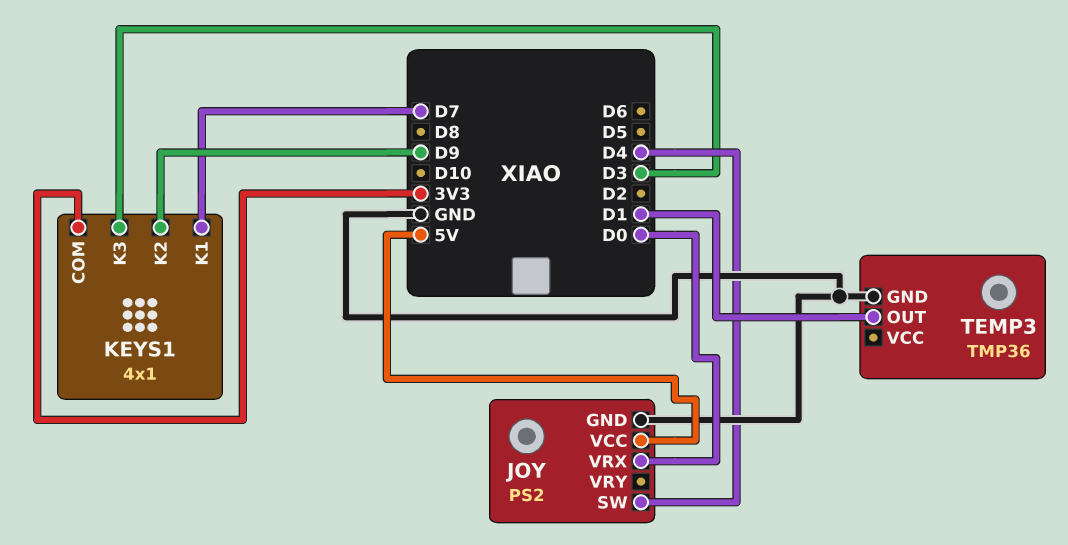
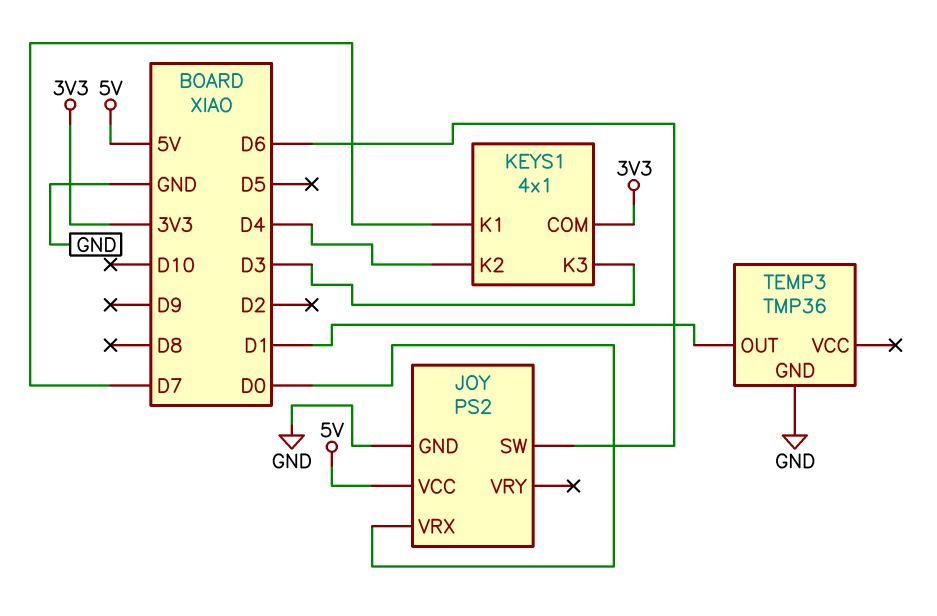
JOY pin SW: D4 -> D6
KEYS1 pin K2: D9 -> D4

